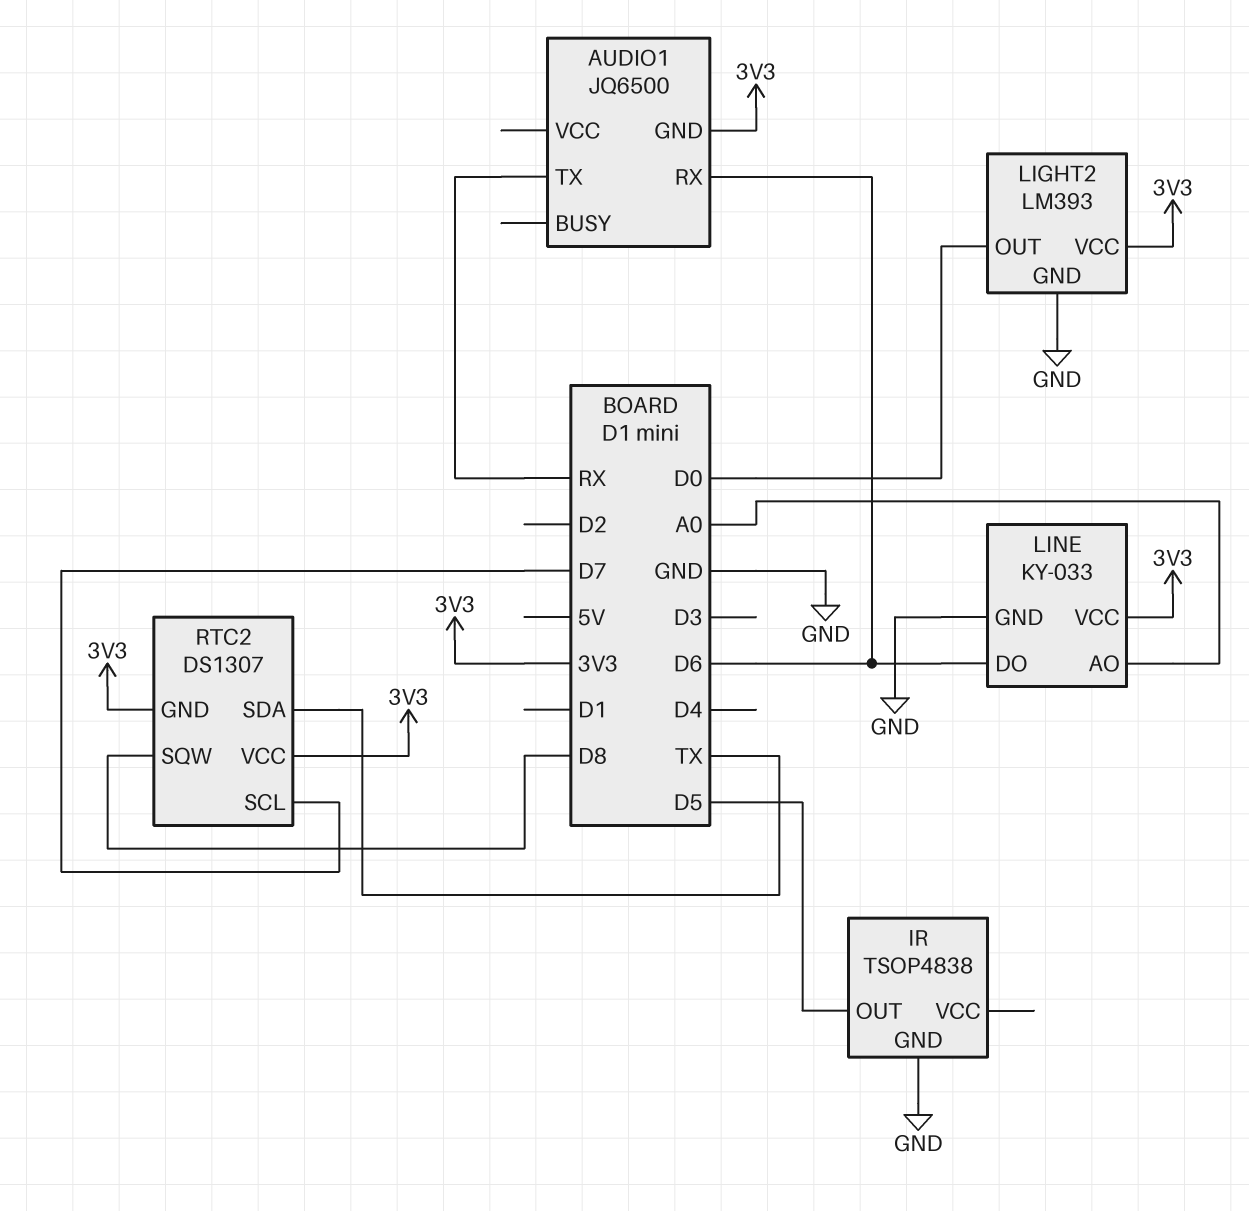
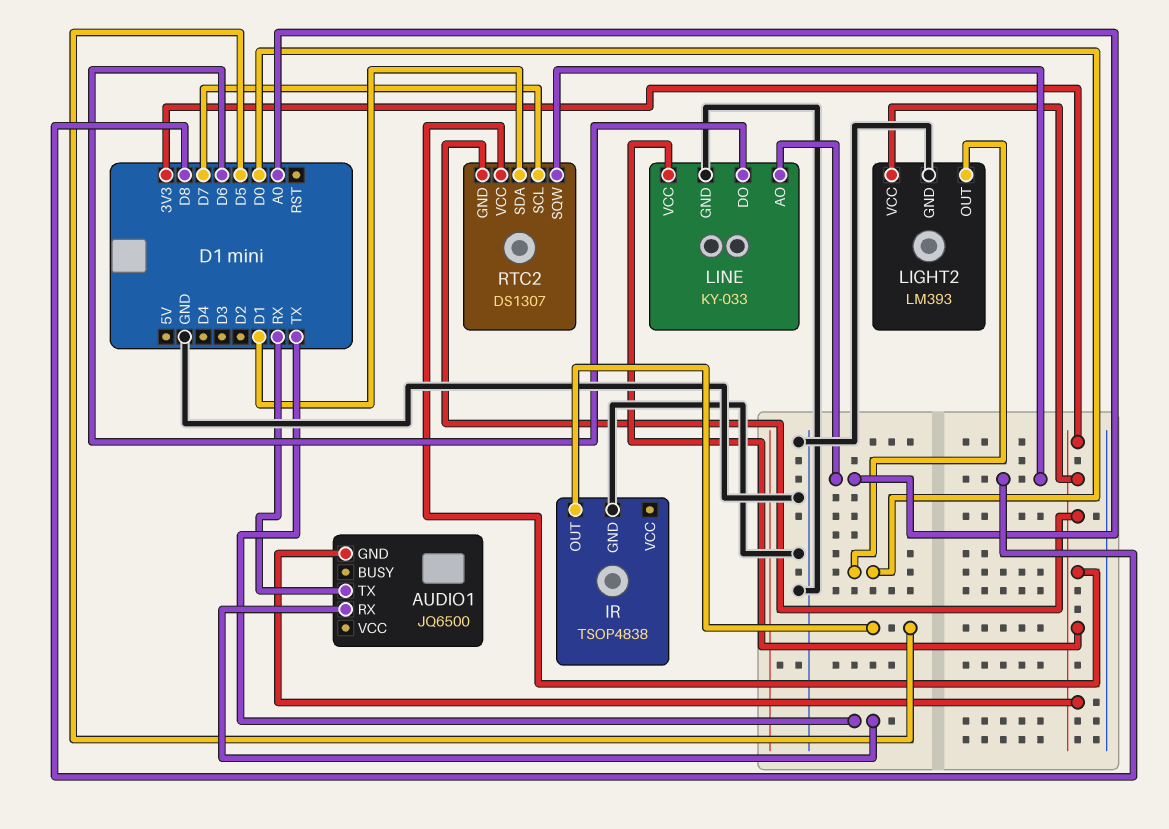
AUDIO1 pin RX: D6 -> TX
RTC2 pin SDA: TX -> D1

